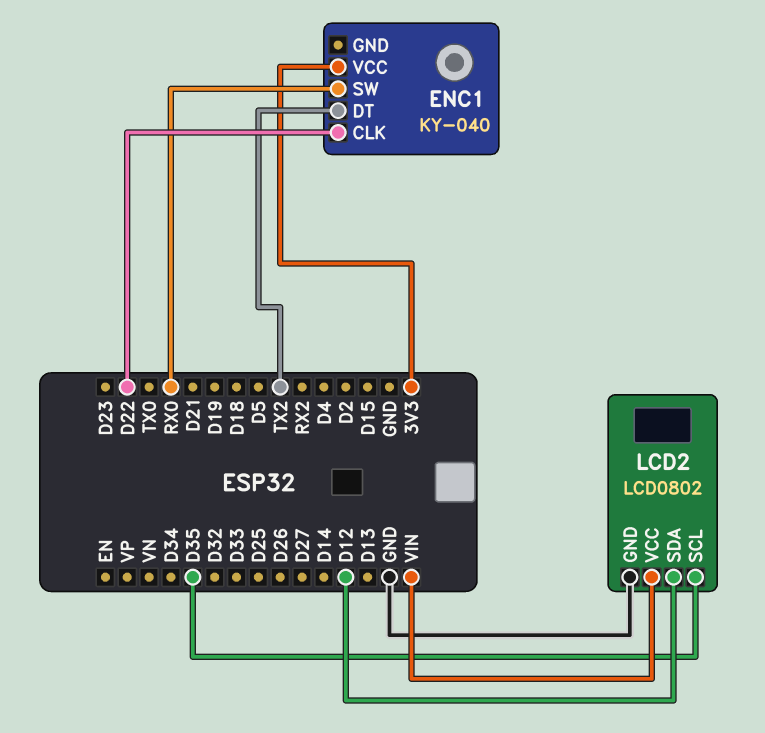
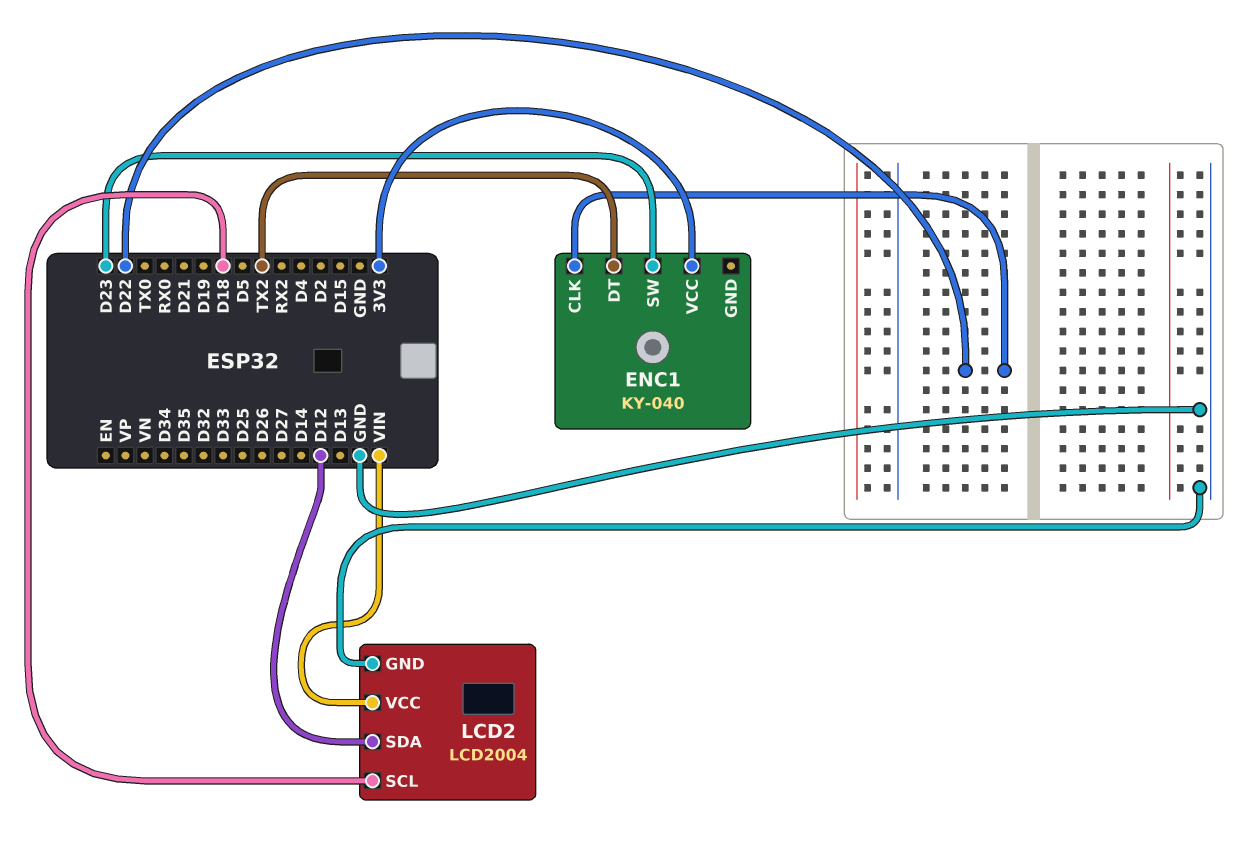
ENC1 pin SW: RX0 -> D23
LCD2: LCD0802 -> LCD2004
LCD2 pin SCL: D35 -> D18

